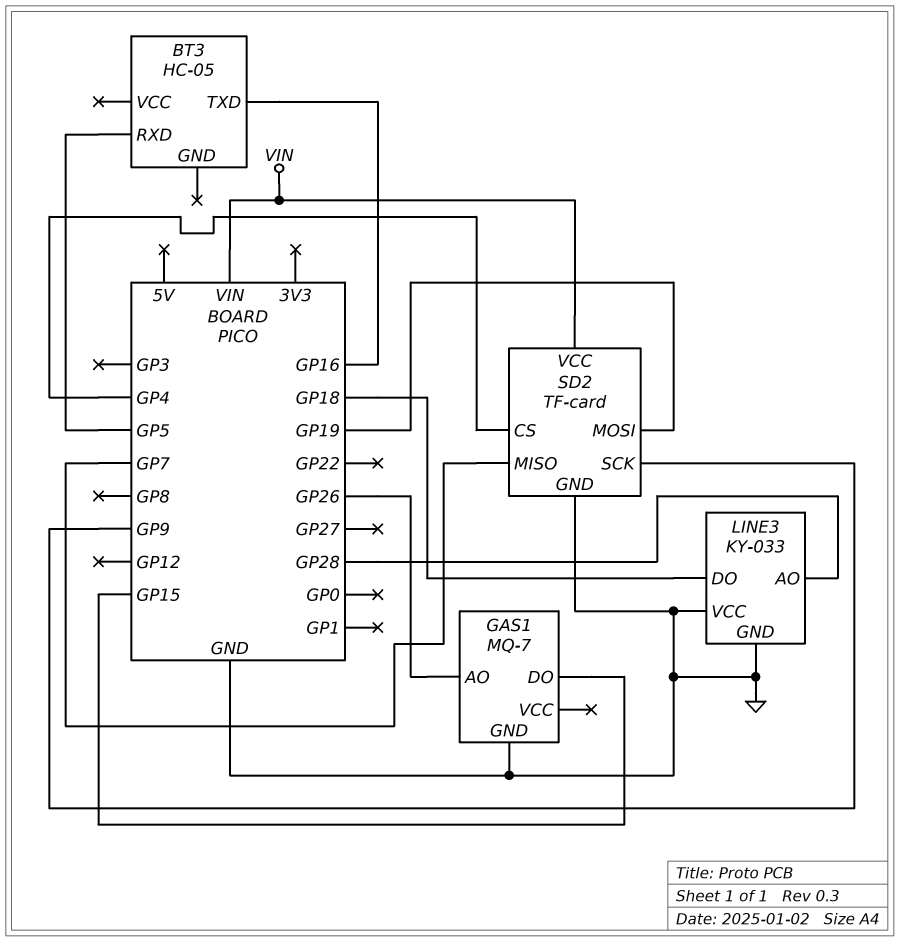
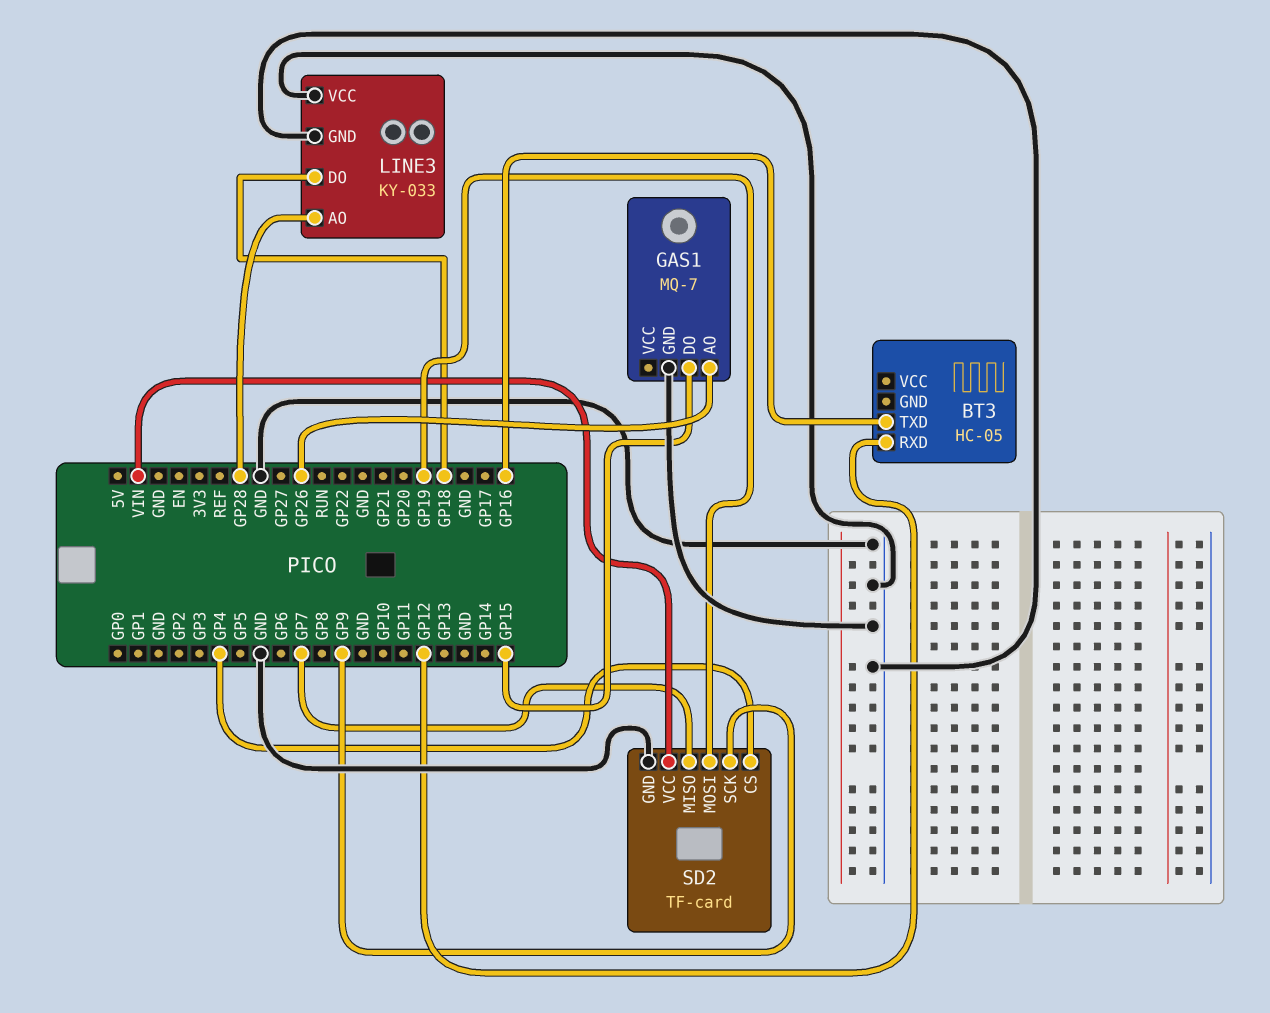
BT3 pin RXD: GP5 -> GP12

